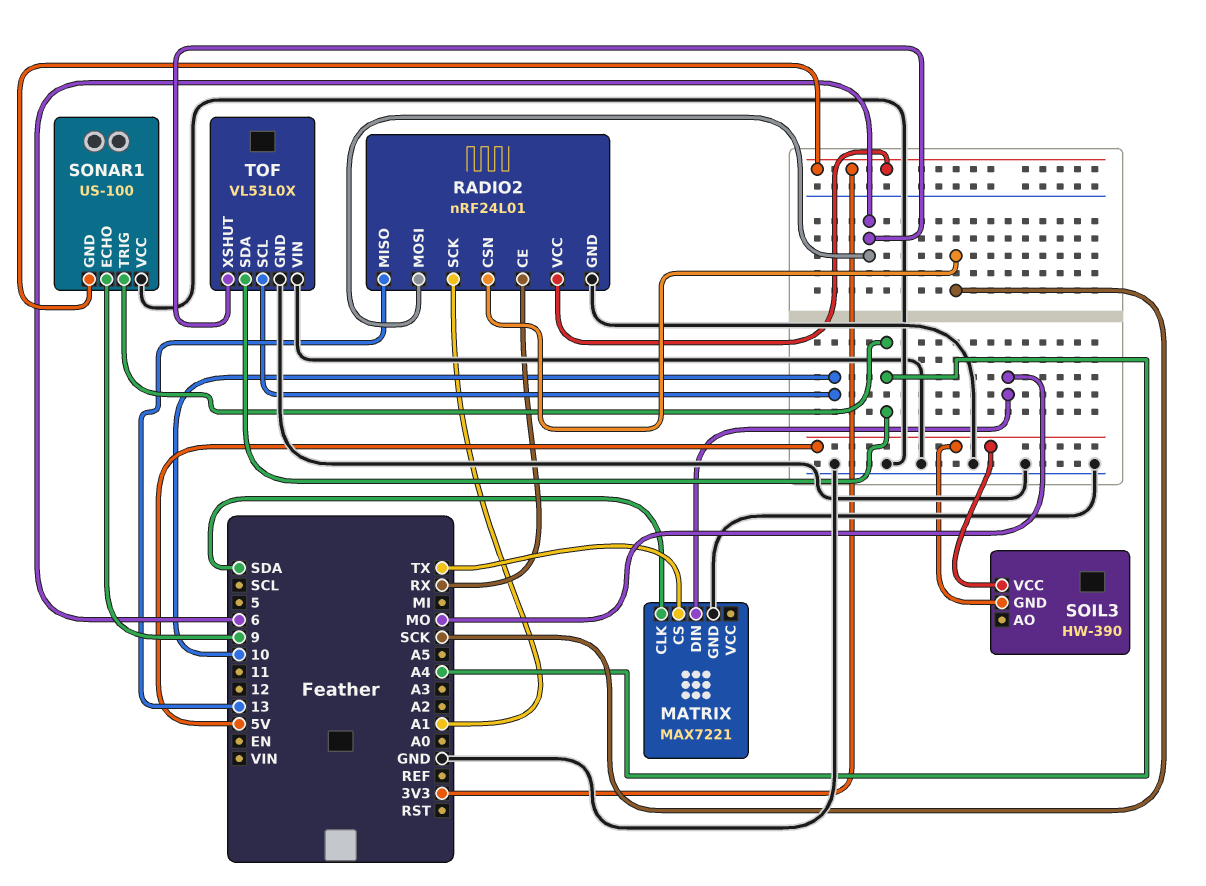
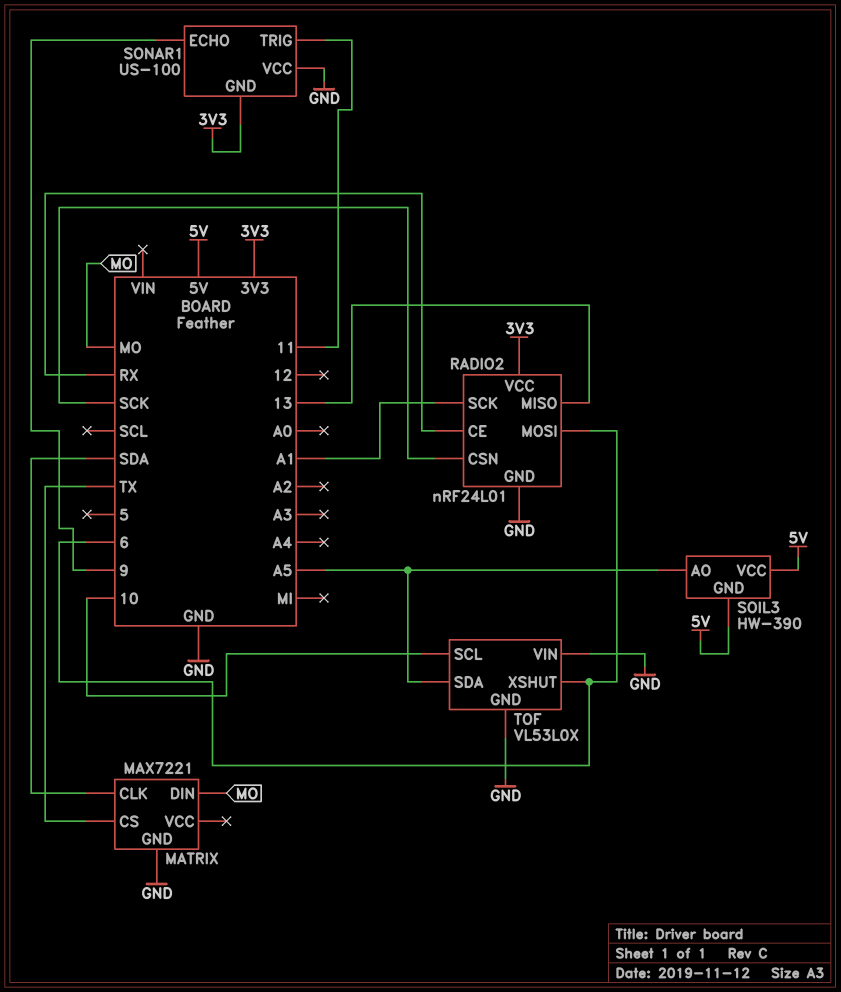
SOIL3 pin AO: none -> A5
SONAR1 pin TRIG: A4 -> 11
TOF pin SDA: A4 -> A5

